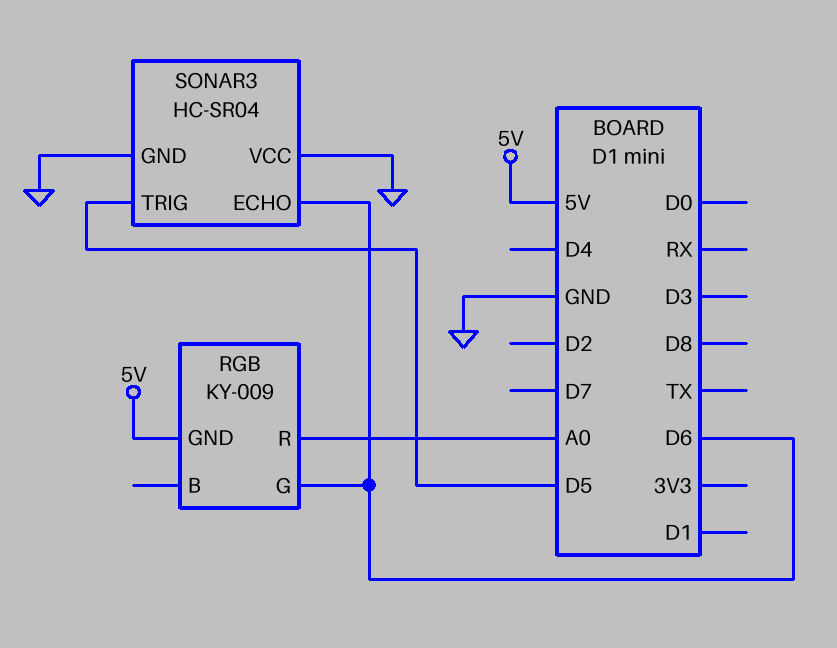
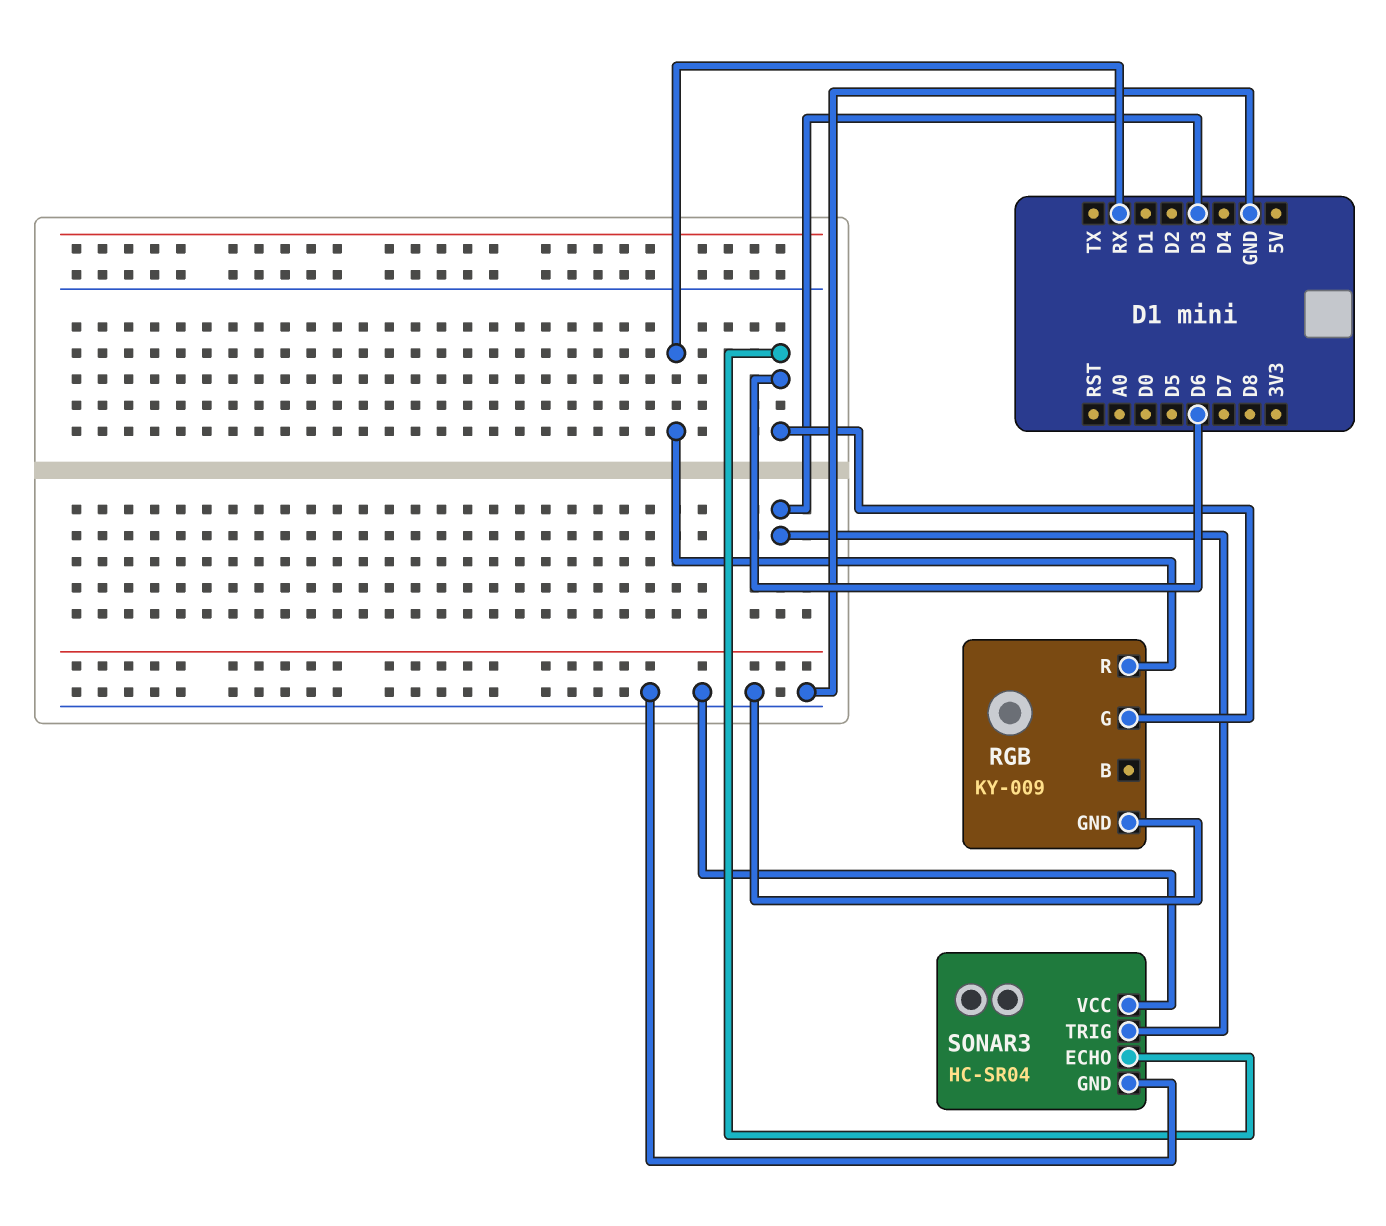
RGB pin GND: 5V -> GND
RGB pin R: A0 -> RX
SONAR3 pin TRIG: D5 -> D3

